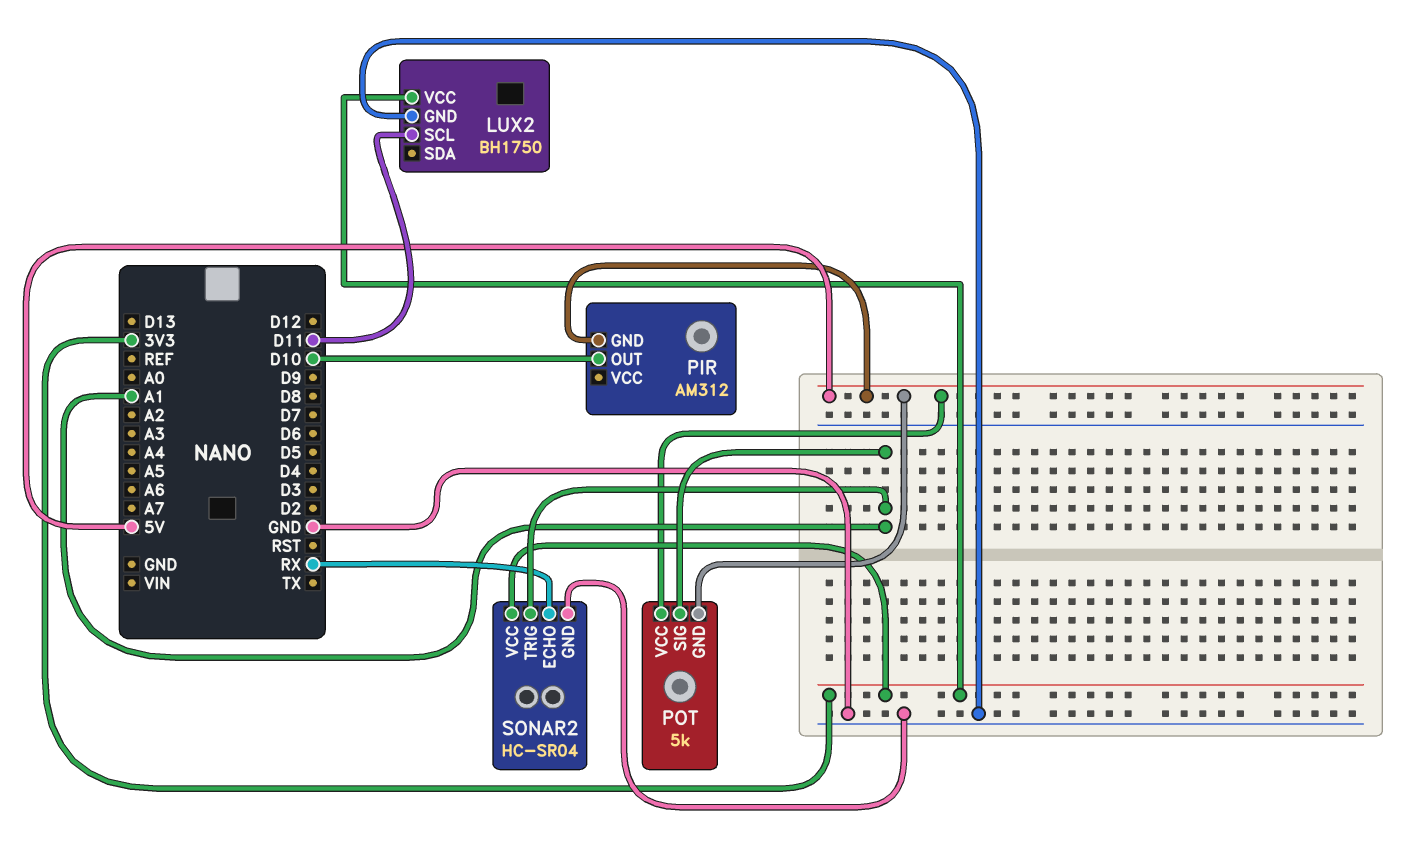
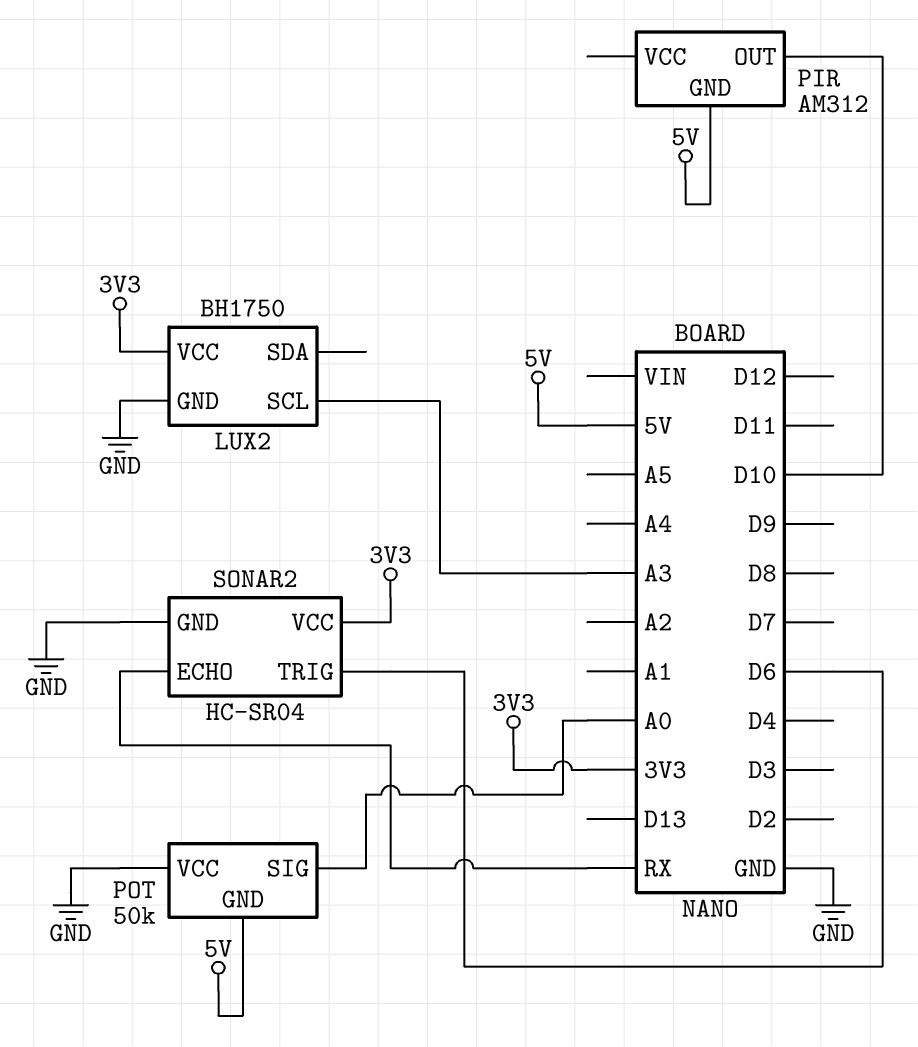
LUX2 pin SCL: D11 -> A3
POT: 5k -> 50k
POT pin SIG: A1 -> A0
POT pin VCC: 5V -> GND
SONAR2 pin TRIG: A1 -> D6

